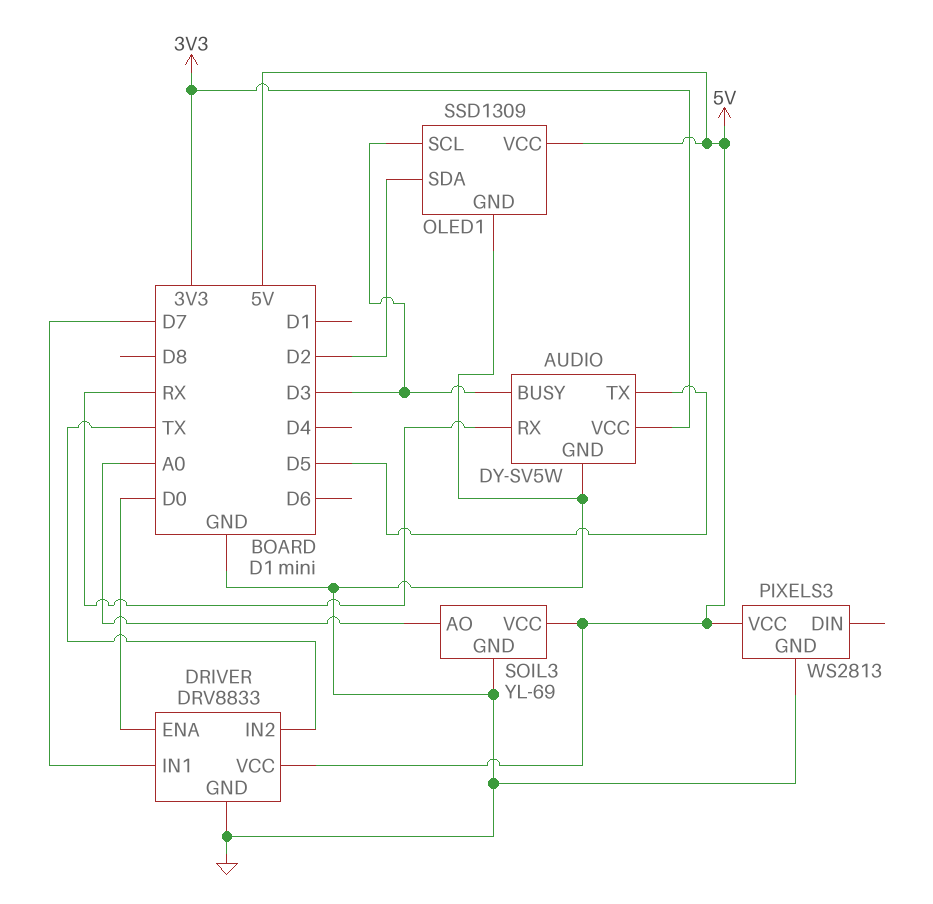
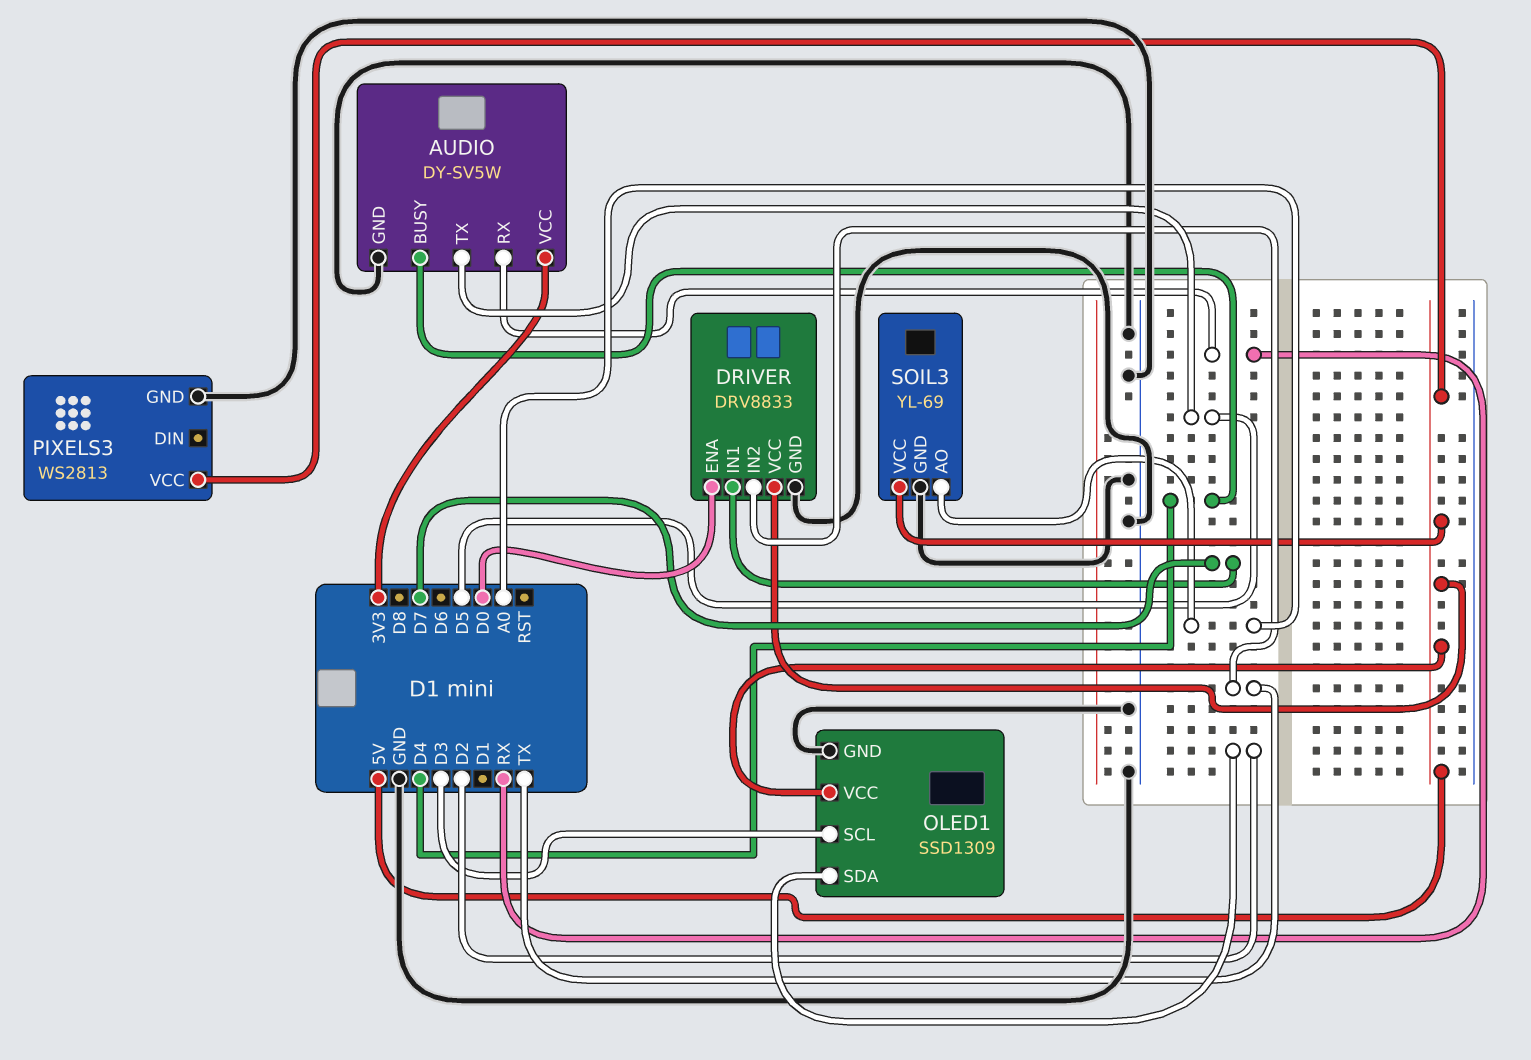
AUDIO pin BUSY: D3 -> D4

